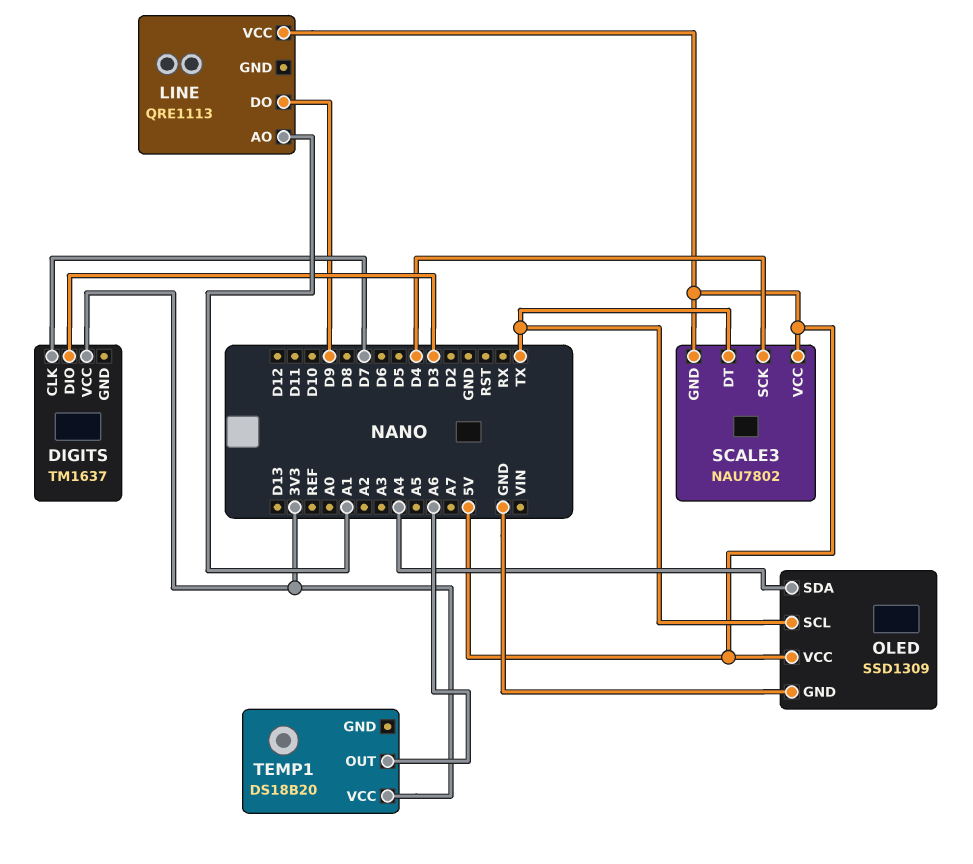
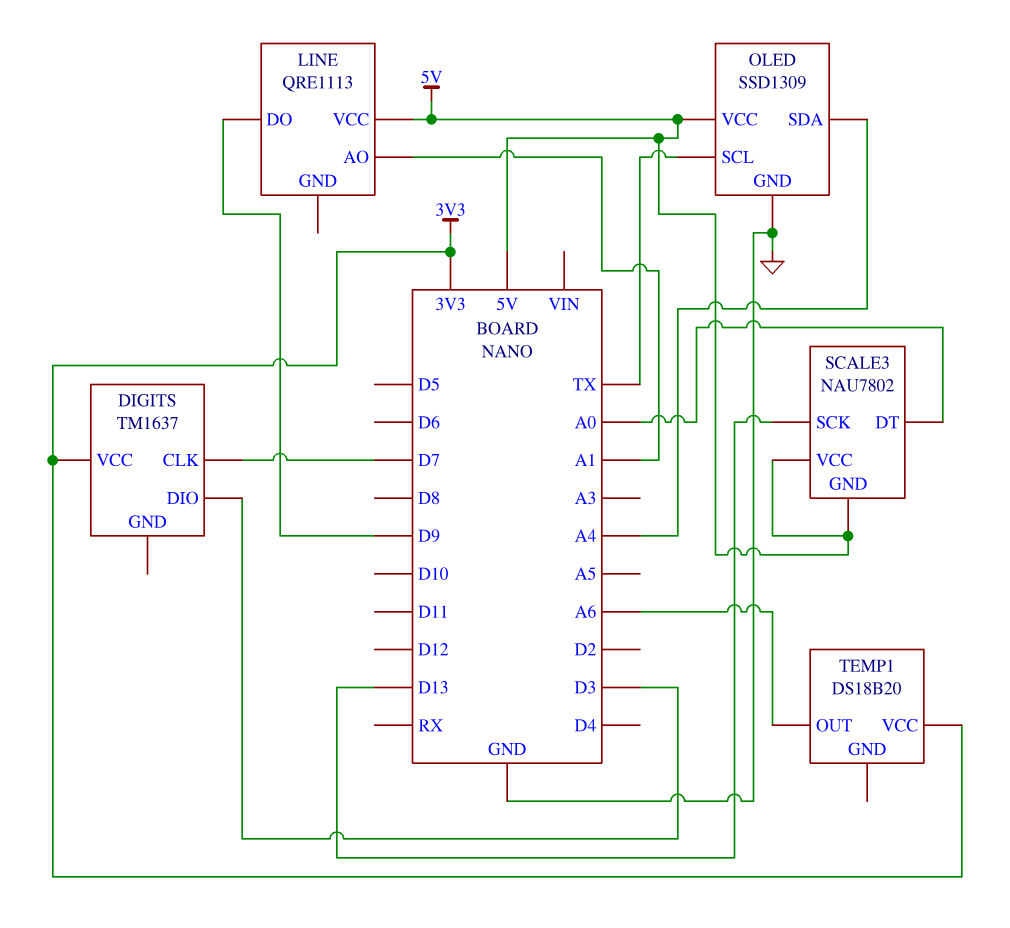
SCALE3 pin DT: TX -> A0
SCALE3 pin SCK: D4 -> D13

